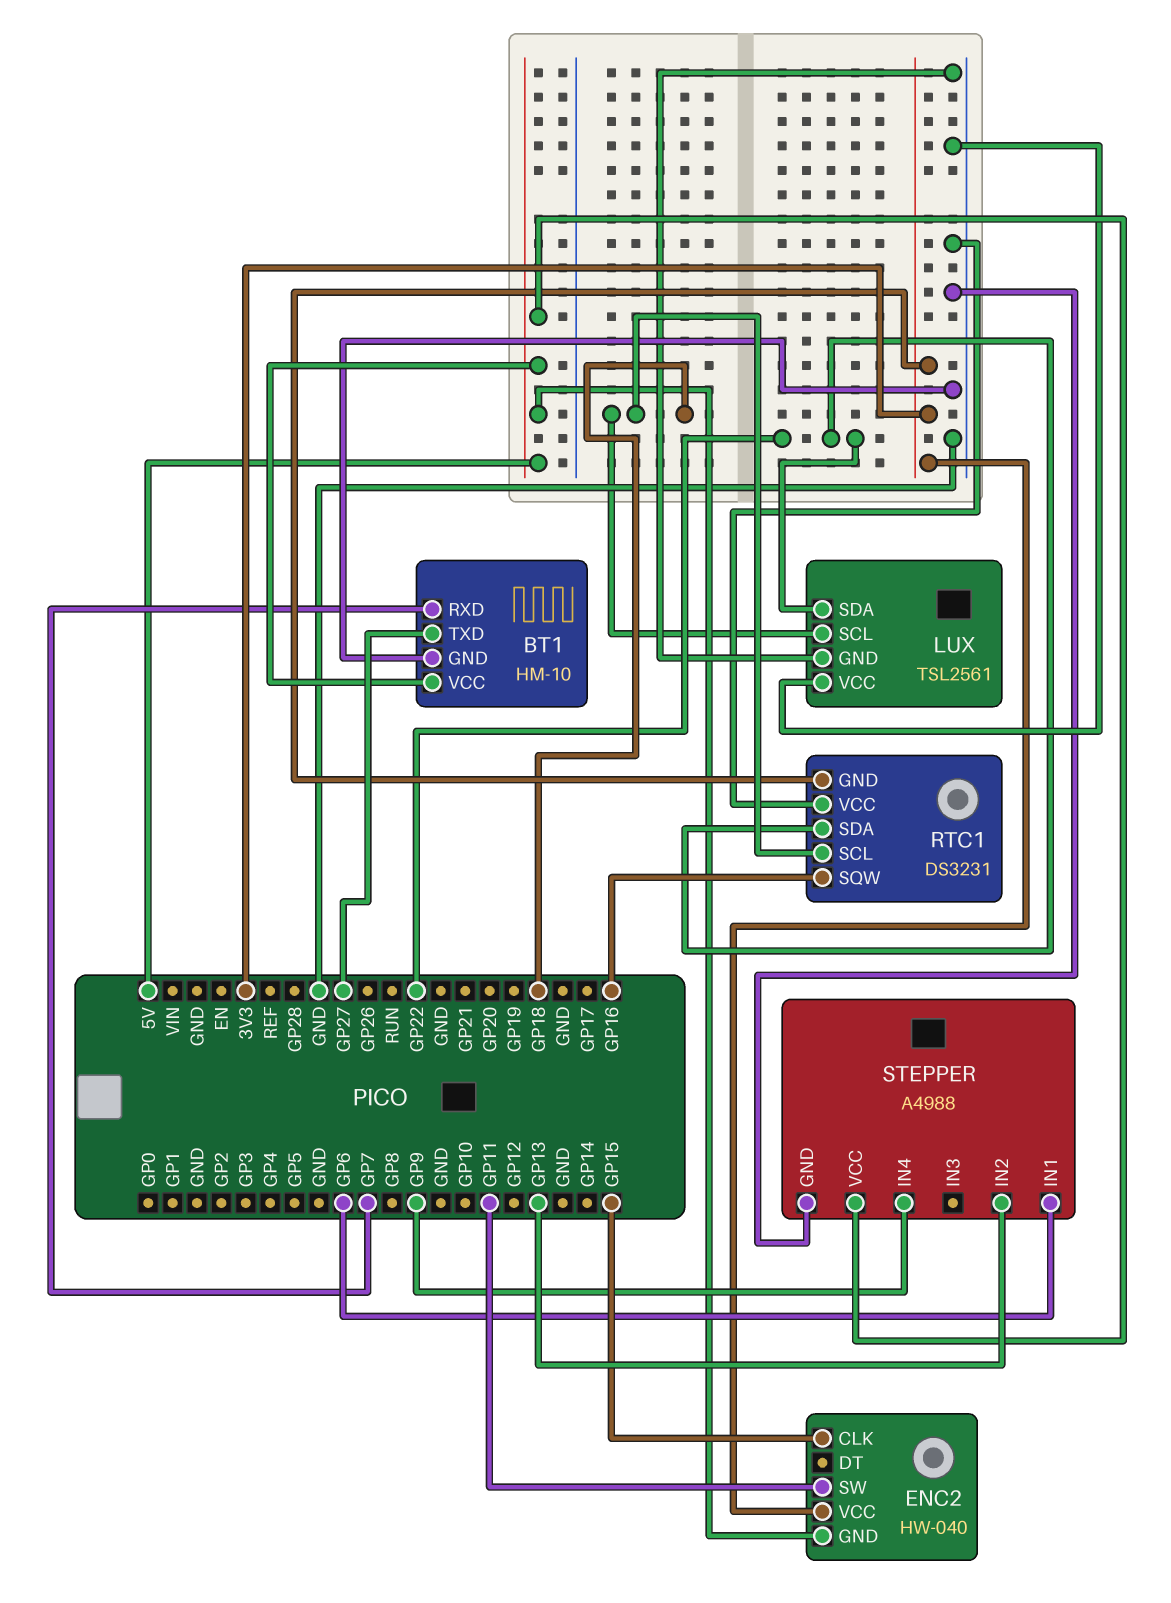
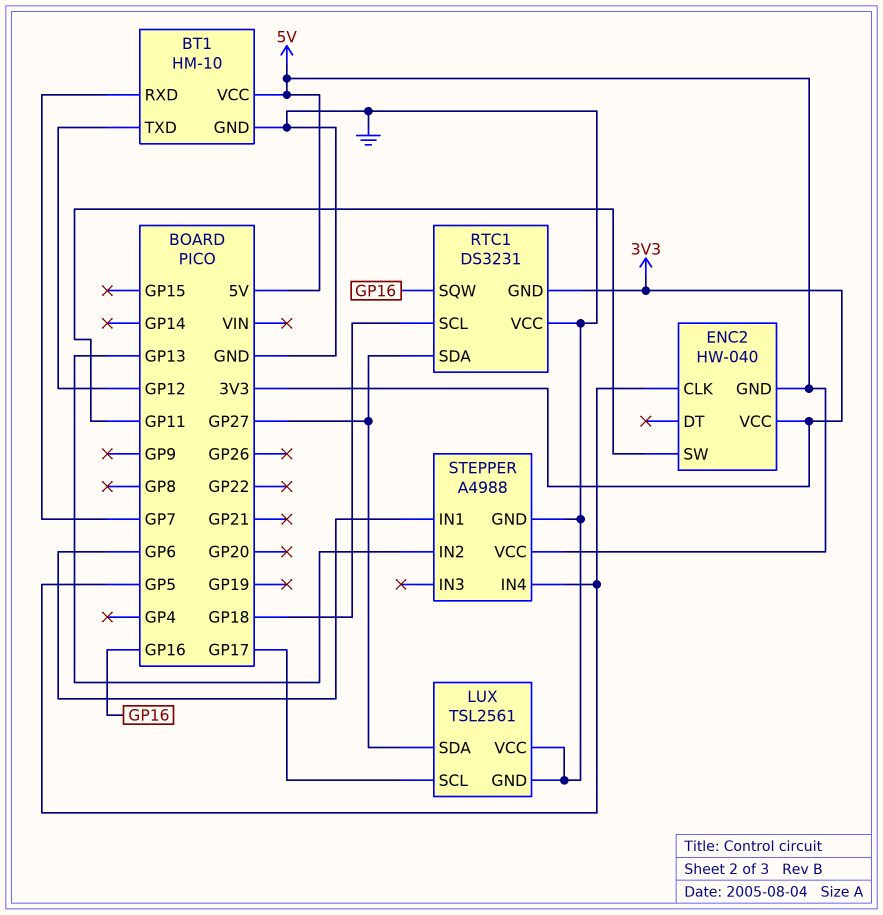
BT1 pin TXD: GP27 -> GP12
ENC2 pin CLK: GP15 -> GP5
LUX pin SCL: GP18 -> GP17
LUX pin SDA: GP22 -> GP27
RTC1 pin SDA: GP22 -> GP27
STEPPER pin IN4: GP9 -> GP5

